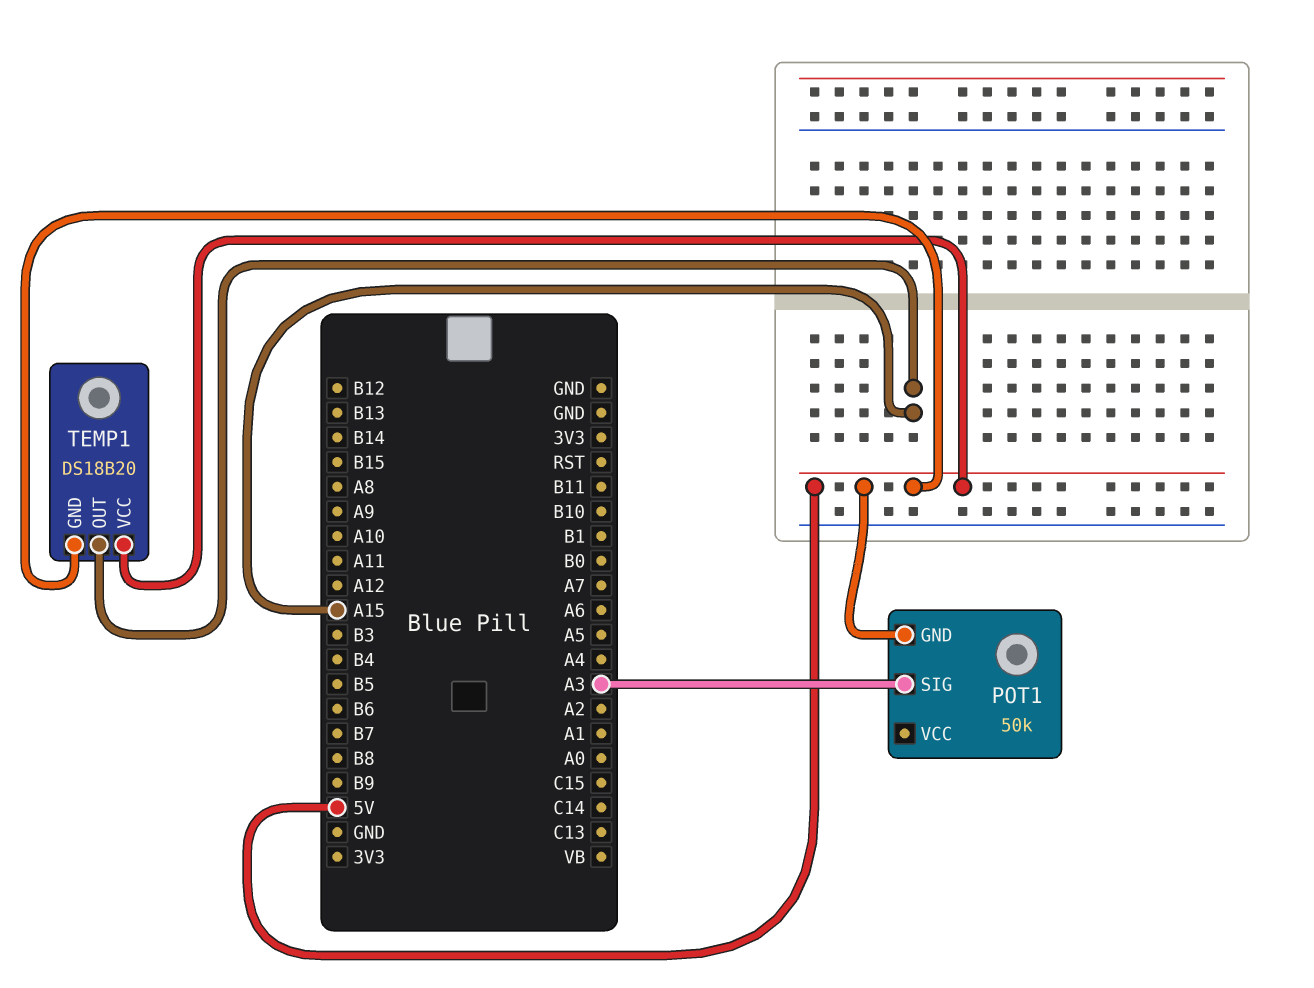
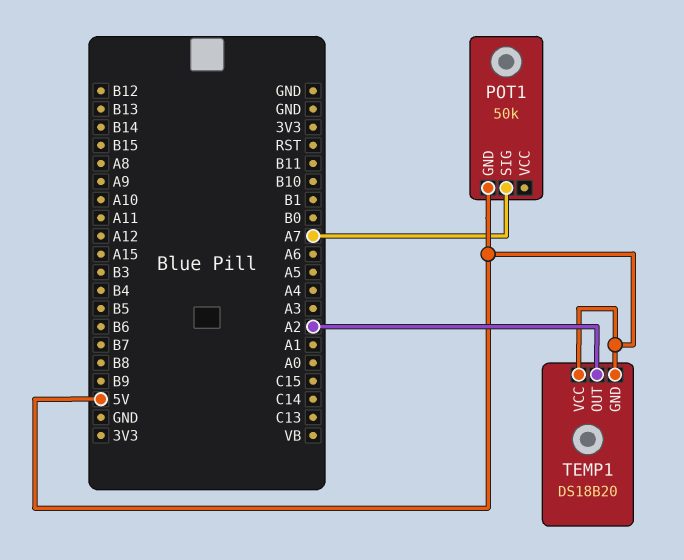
POT1 pin SIG: A3 -> A7
TEMP1 pin OUT: A15 -> A2

